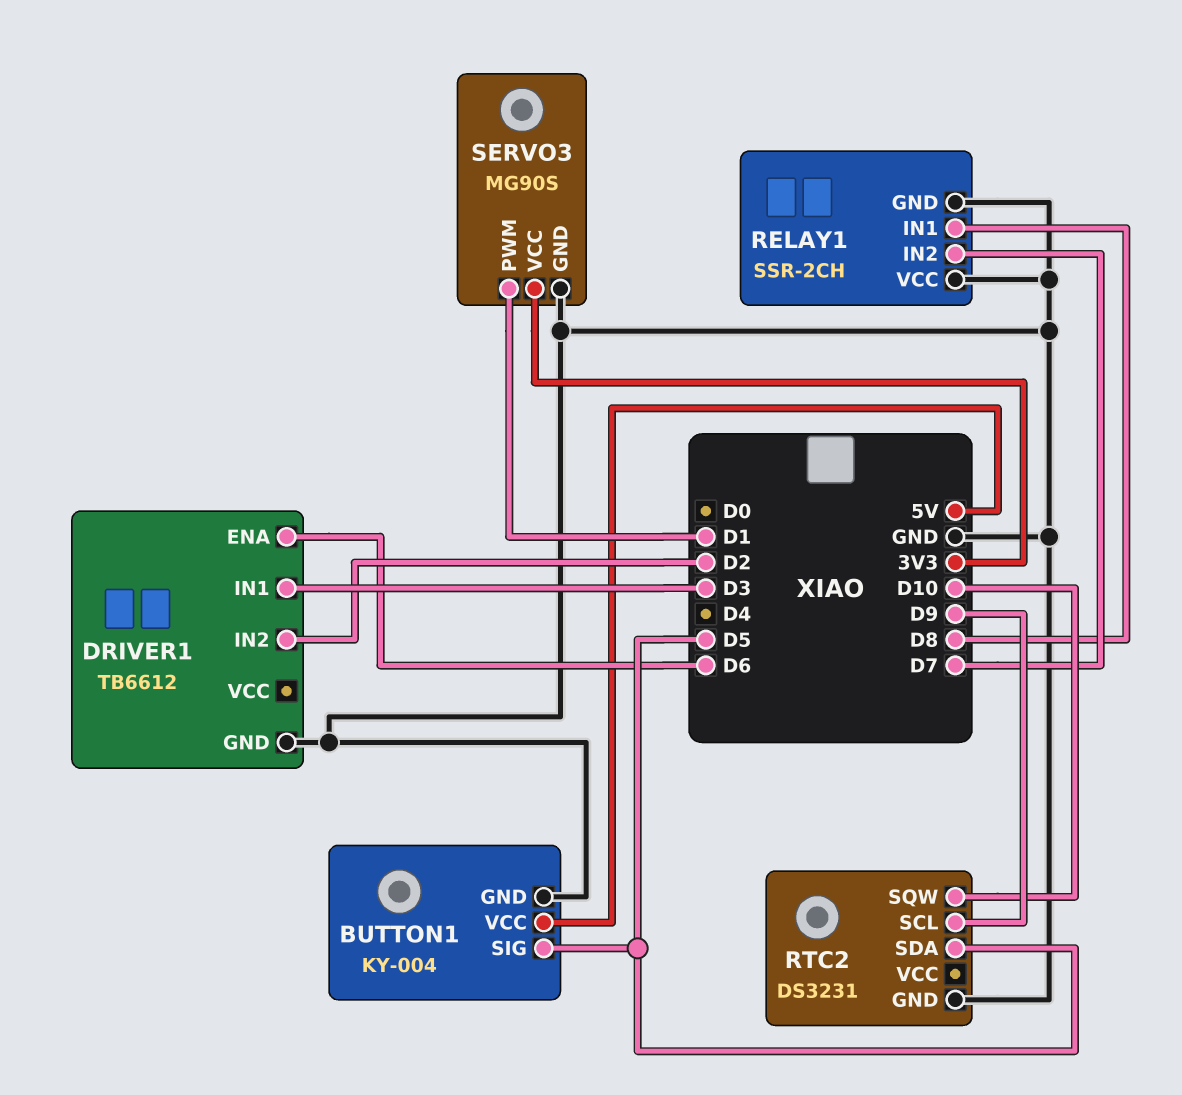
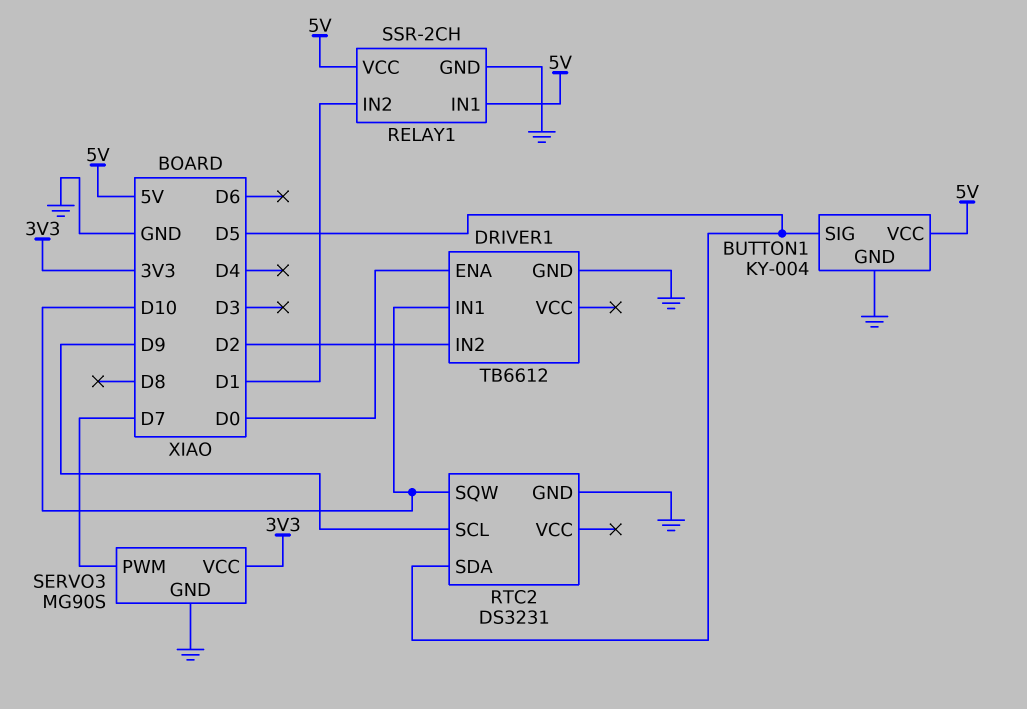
DRIVER1 pin ENA: D6 -> D0
DRIVER1 pin IN1: D3 -> D10
RELAY1 pin IN1: D8 -> 5V
RELAY1 pin IN2: D7 -> D1
RELAY1 pin VCC: GND -> 5V
SERVO3 pin PWM: D1 -> D7

